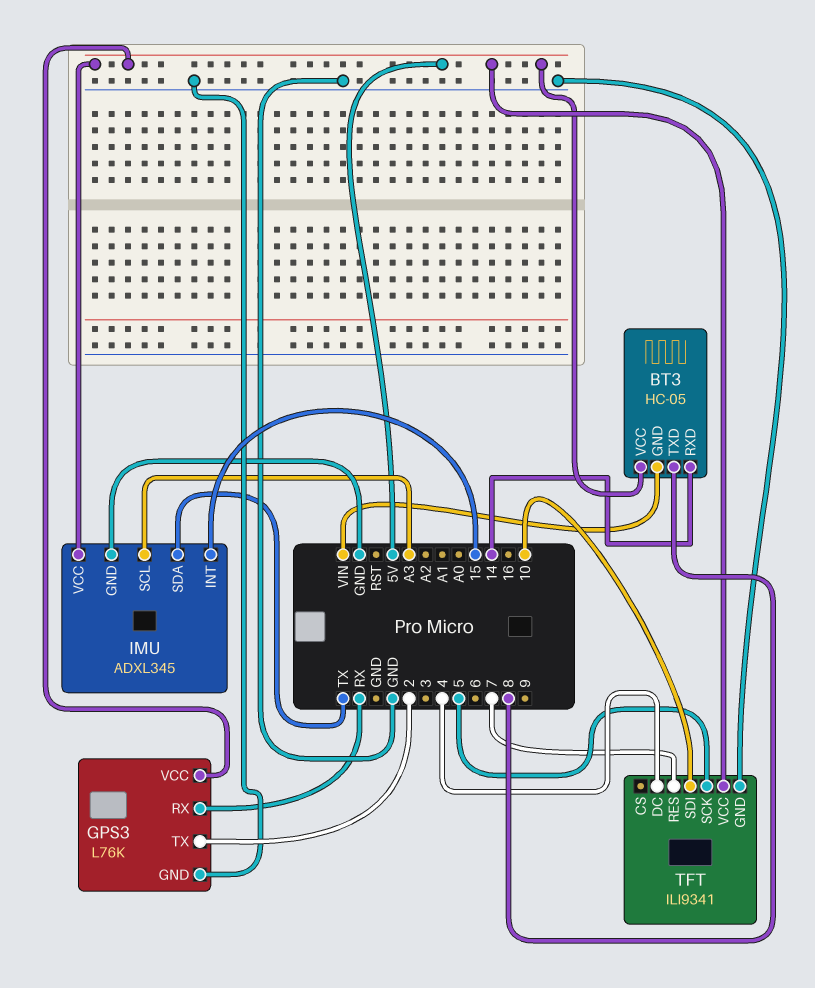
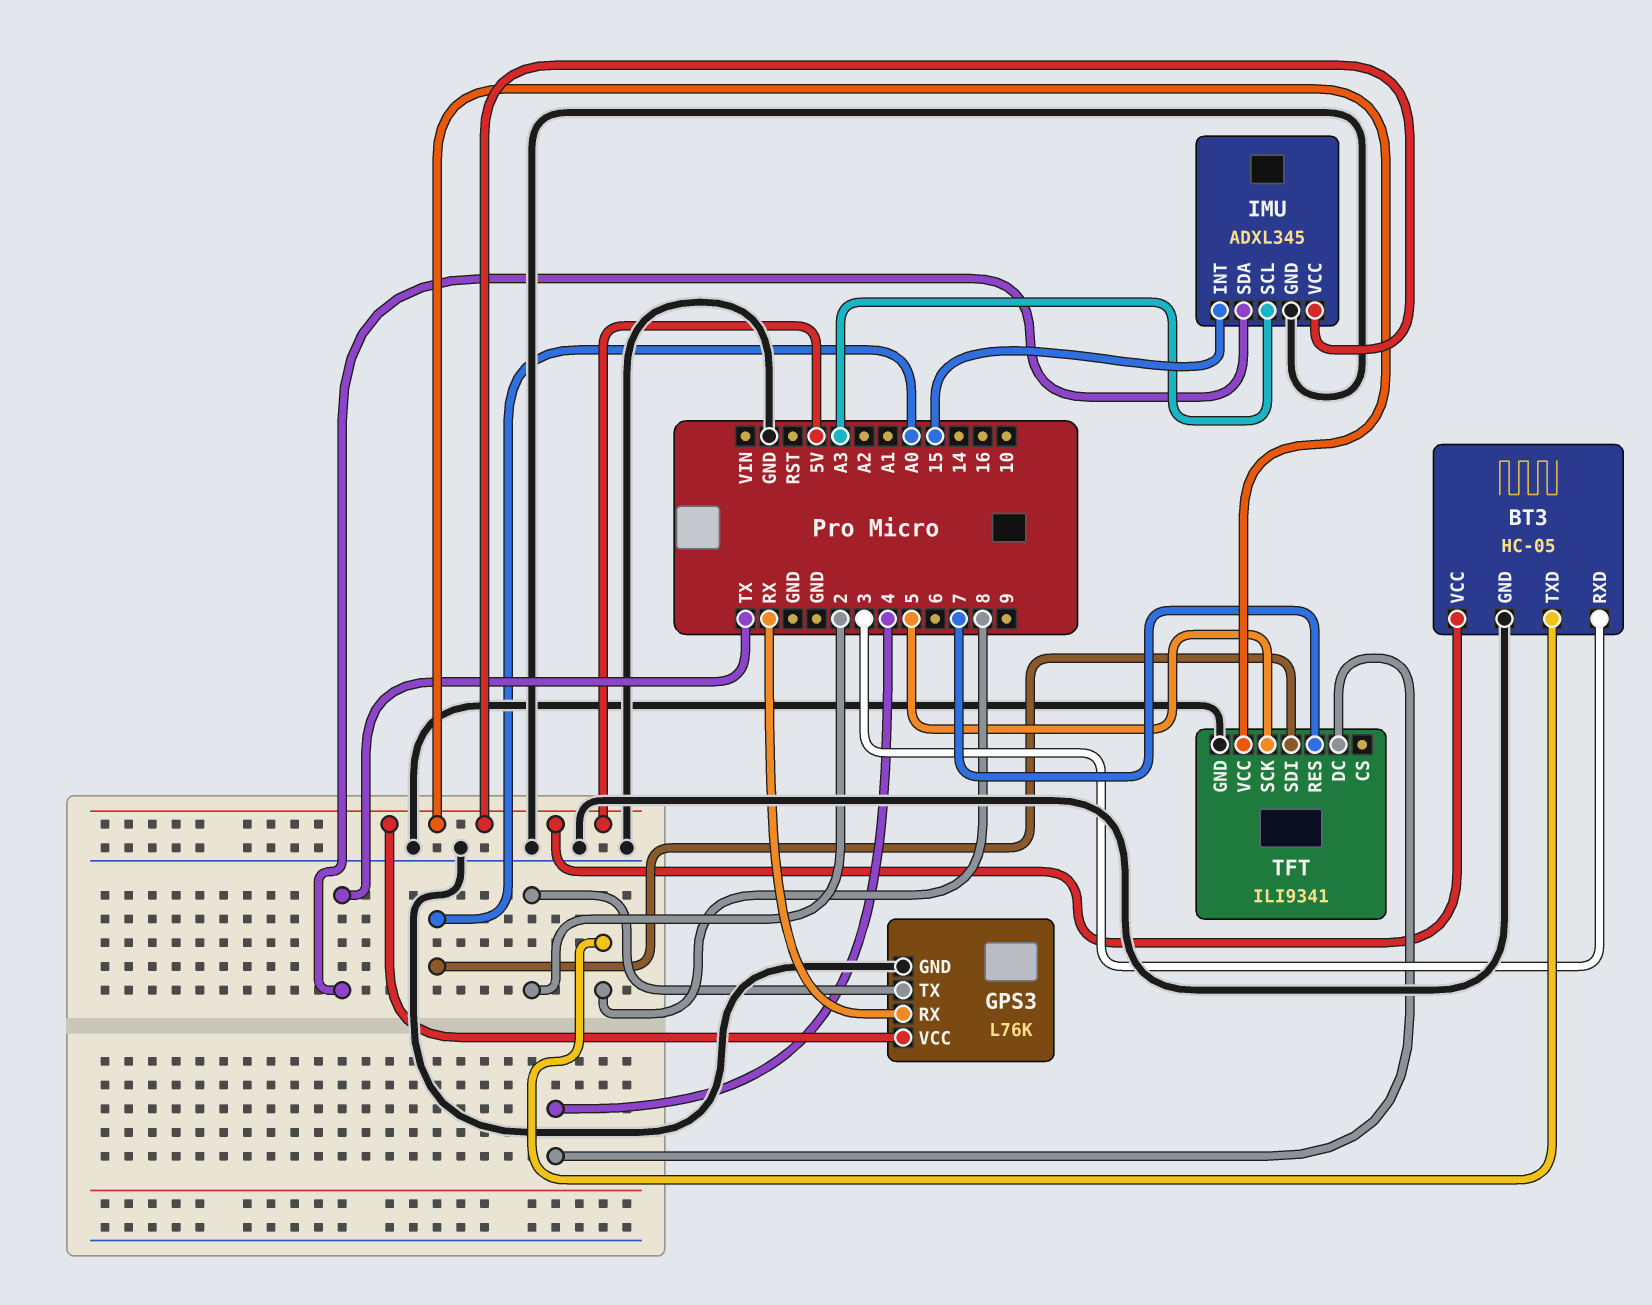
BT3 pin GND: VIN -> GND
BT3 pin RXD: 14 -> 3
TFT pin SDI: 10 -> A0

